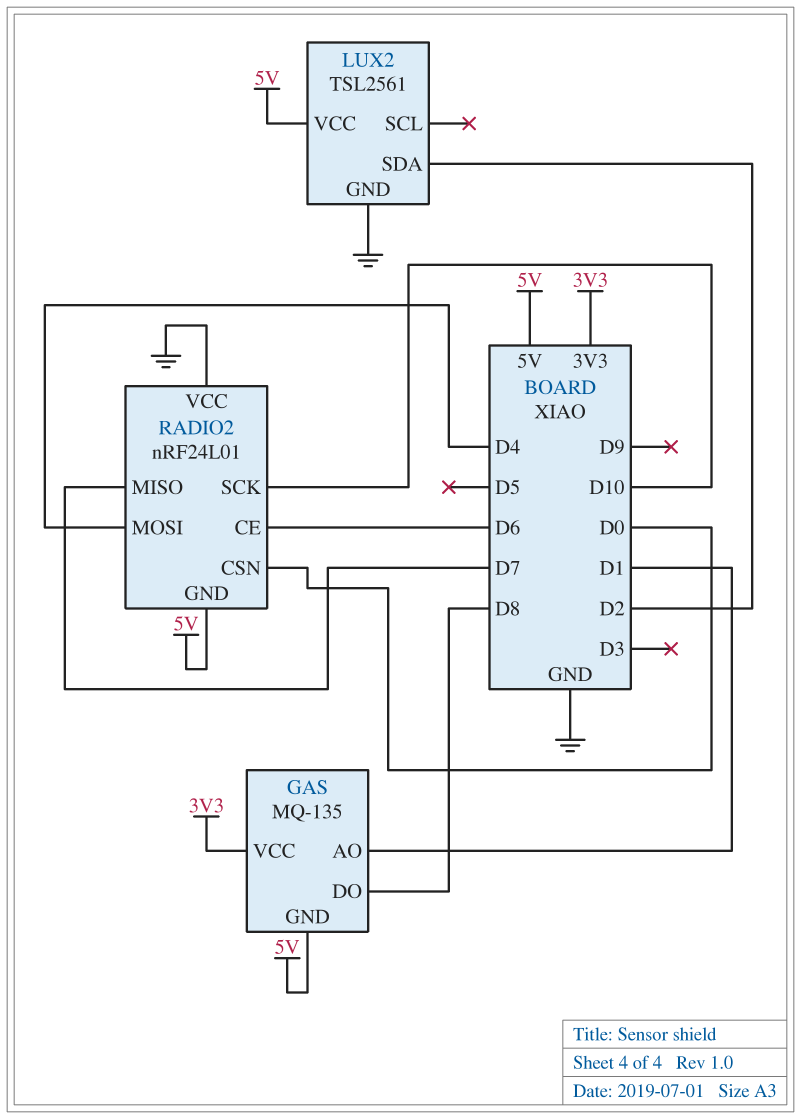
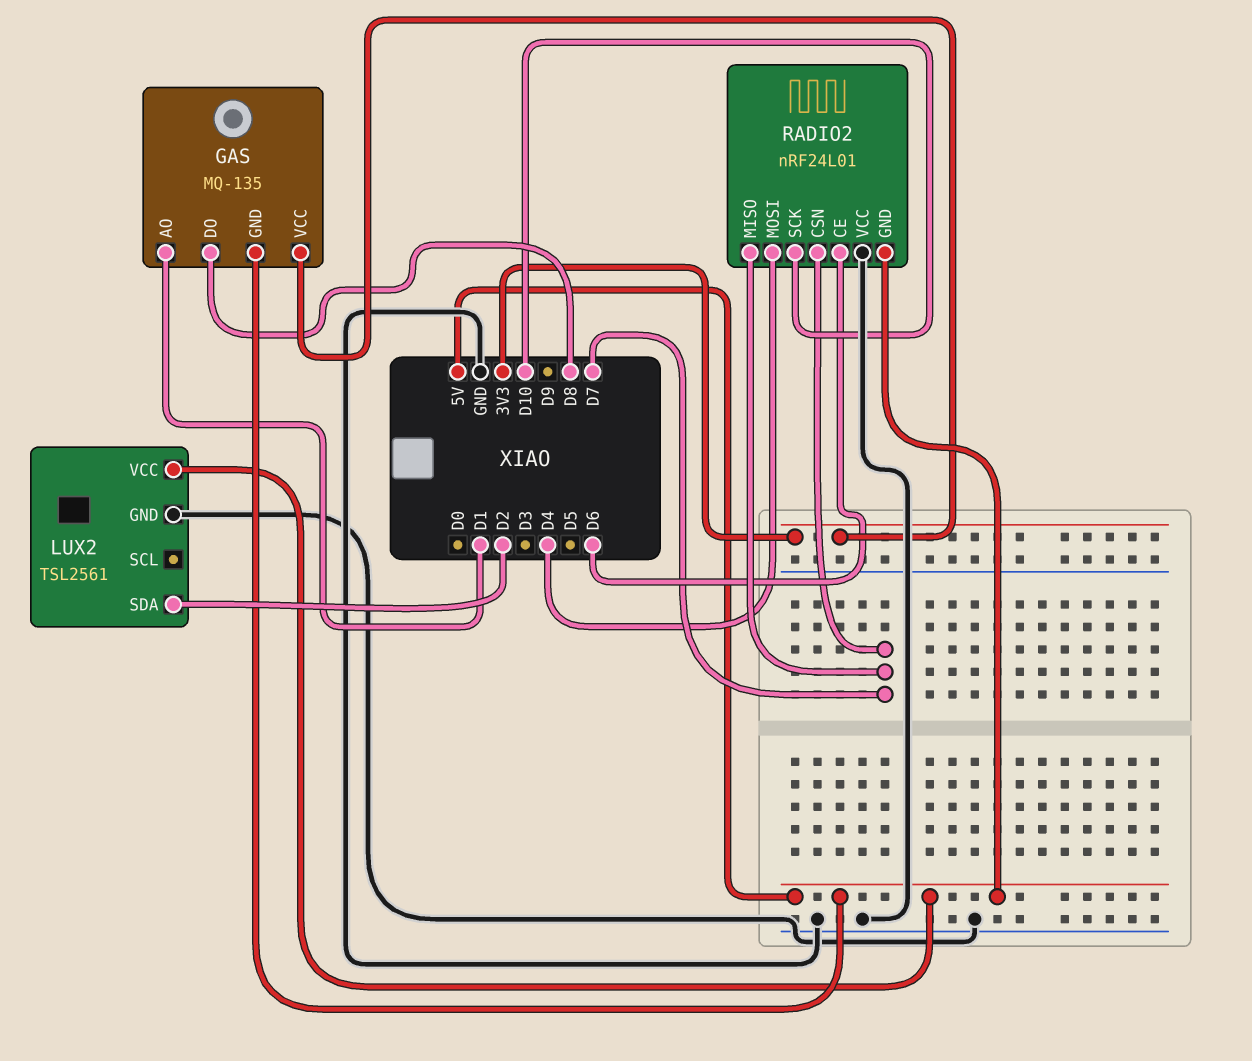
RADIO2 pin CSN: D0 -> D7

